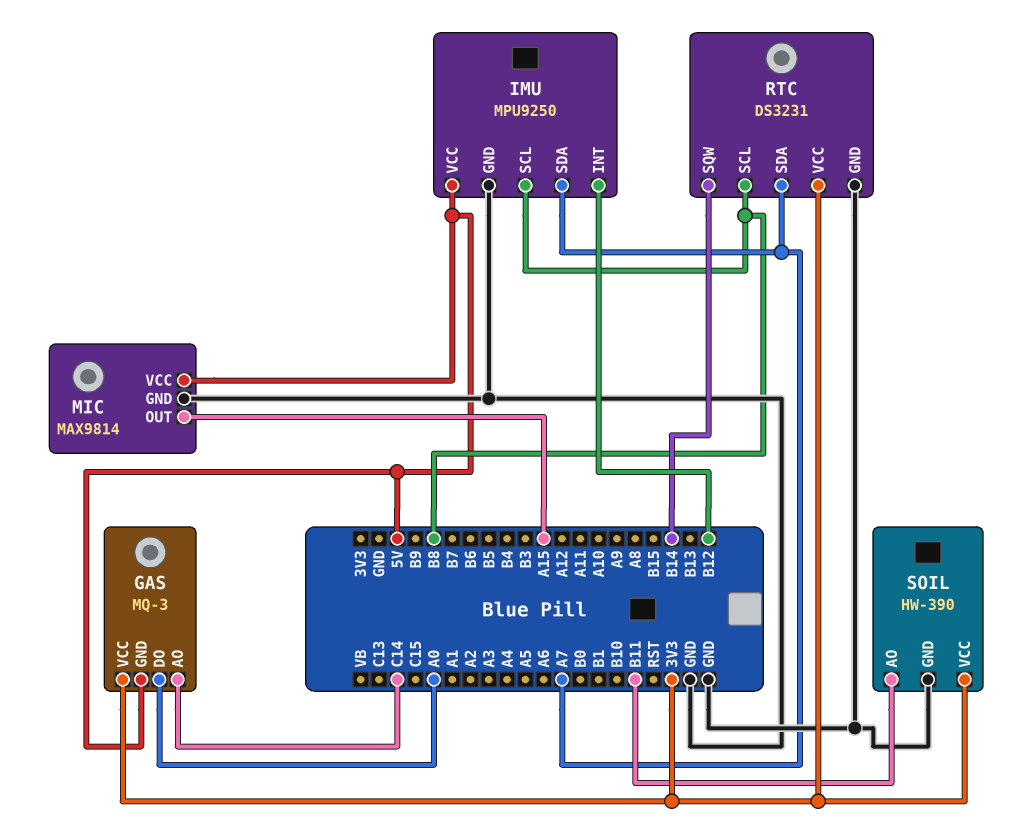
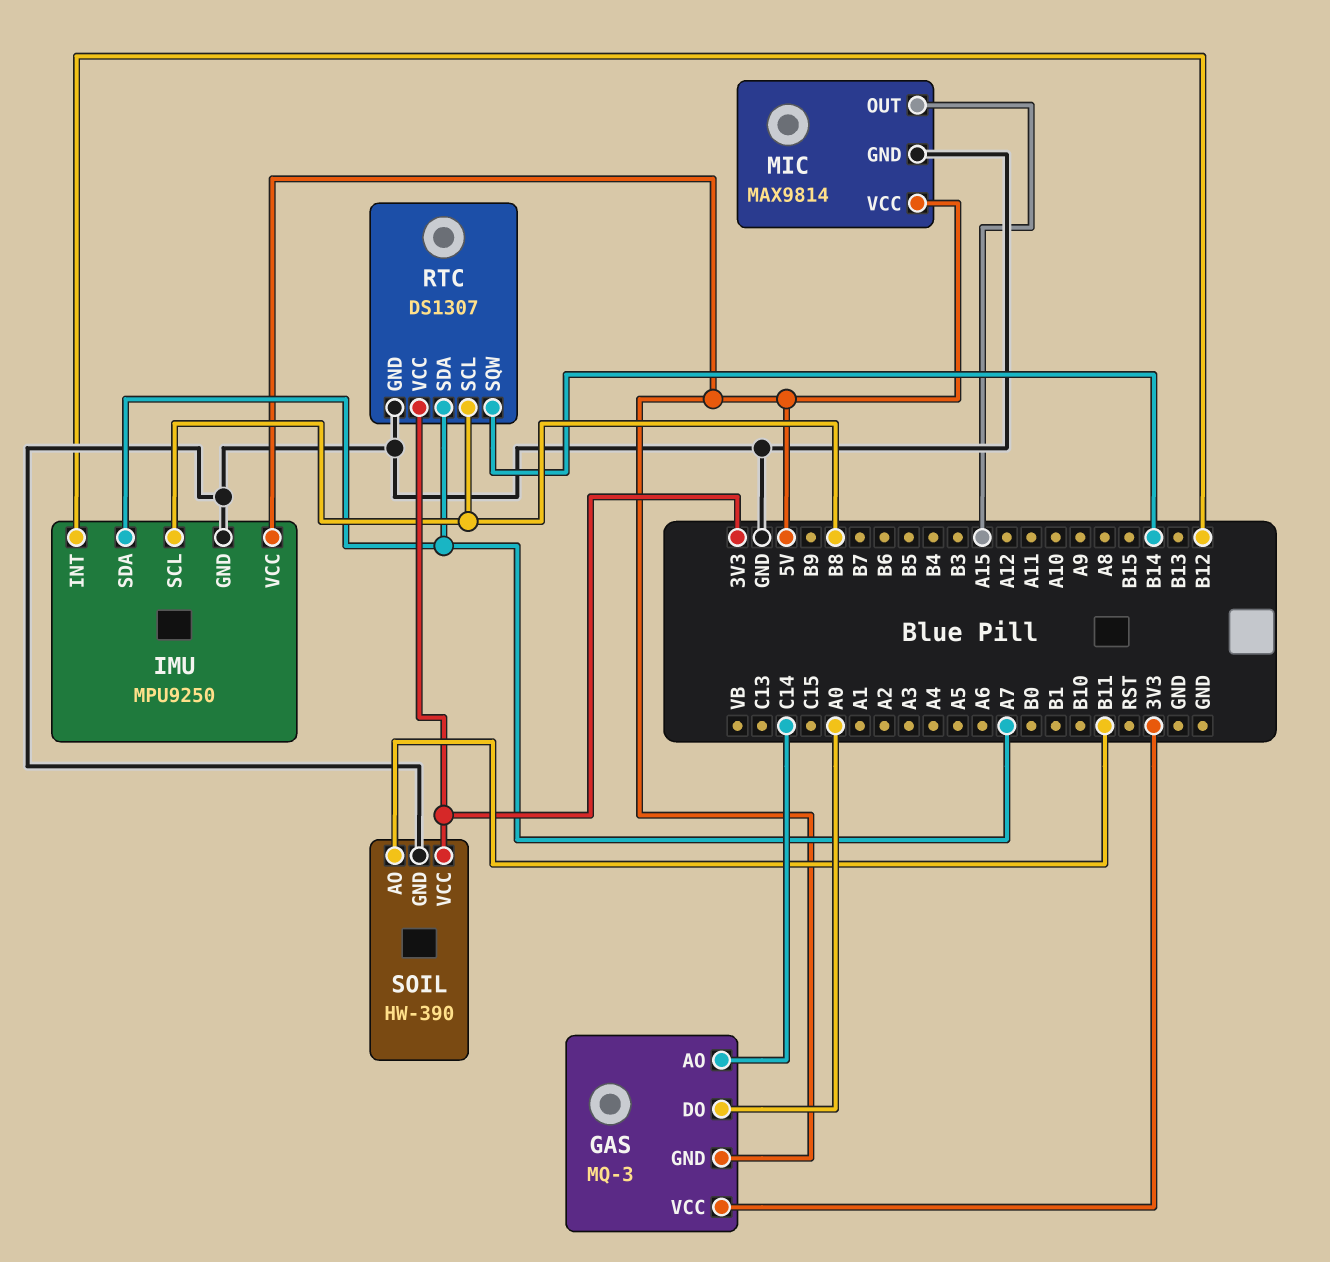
RTC: DS3231 -> DS1307

